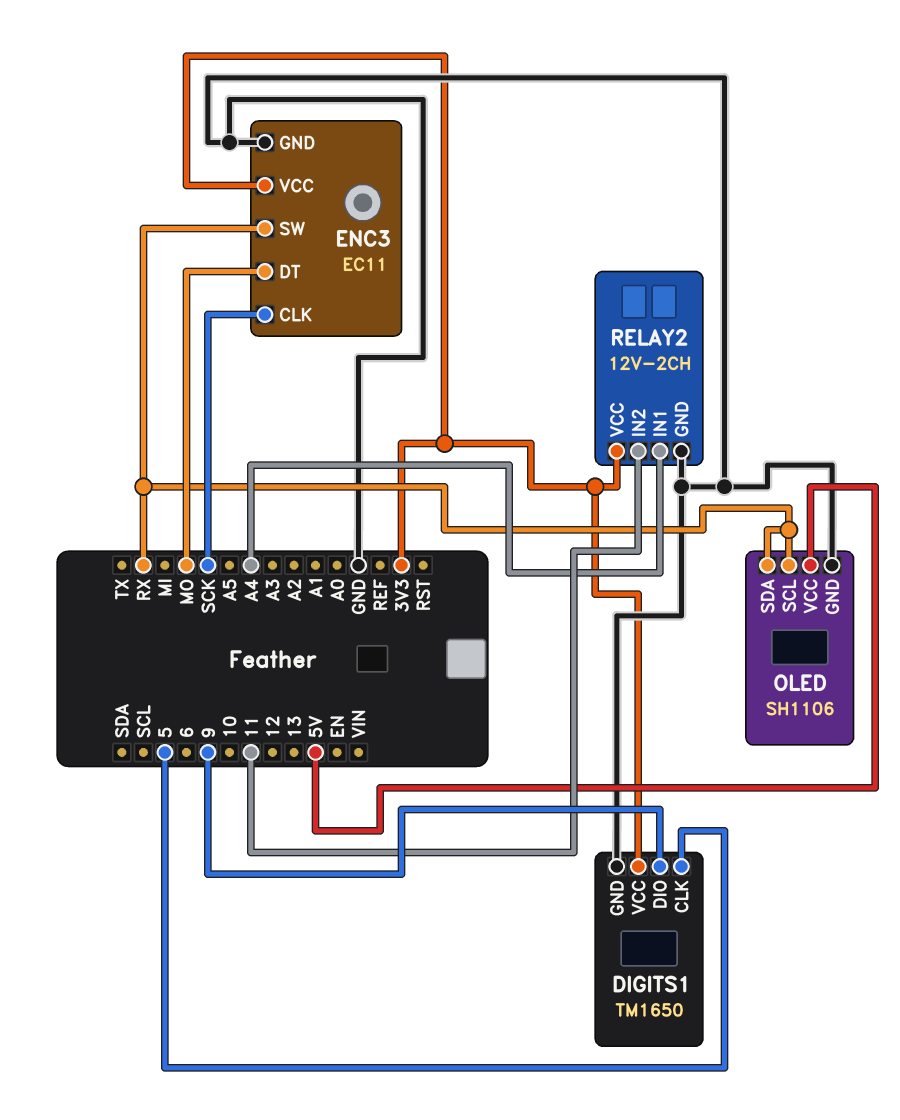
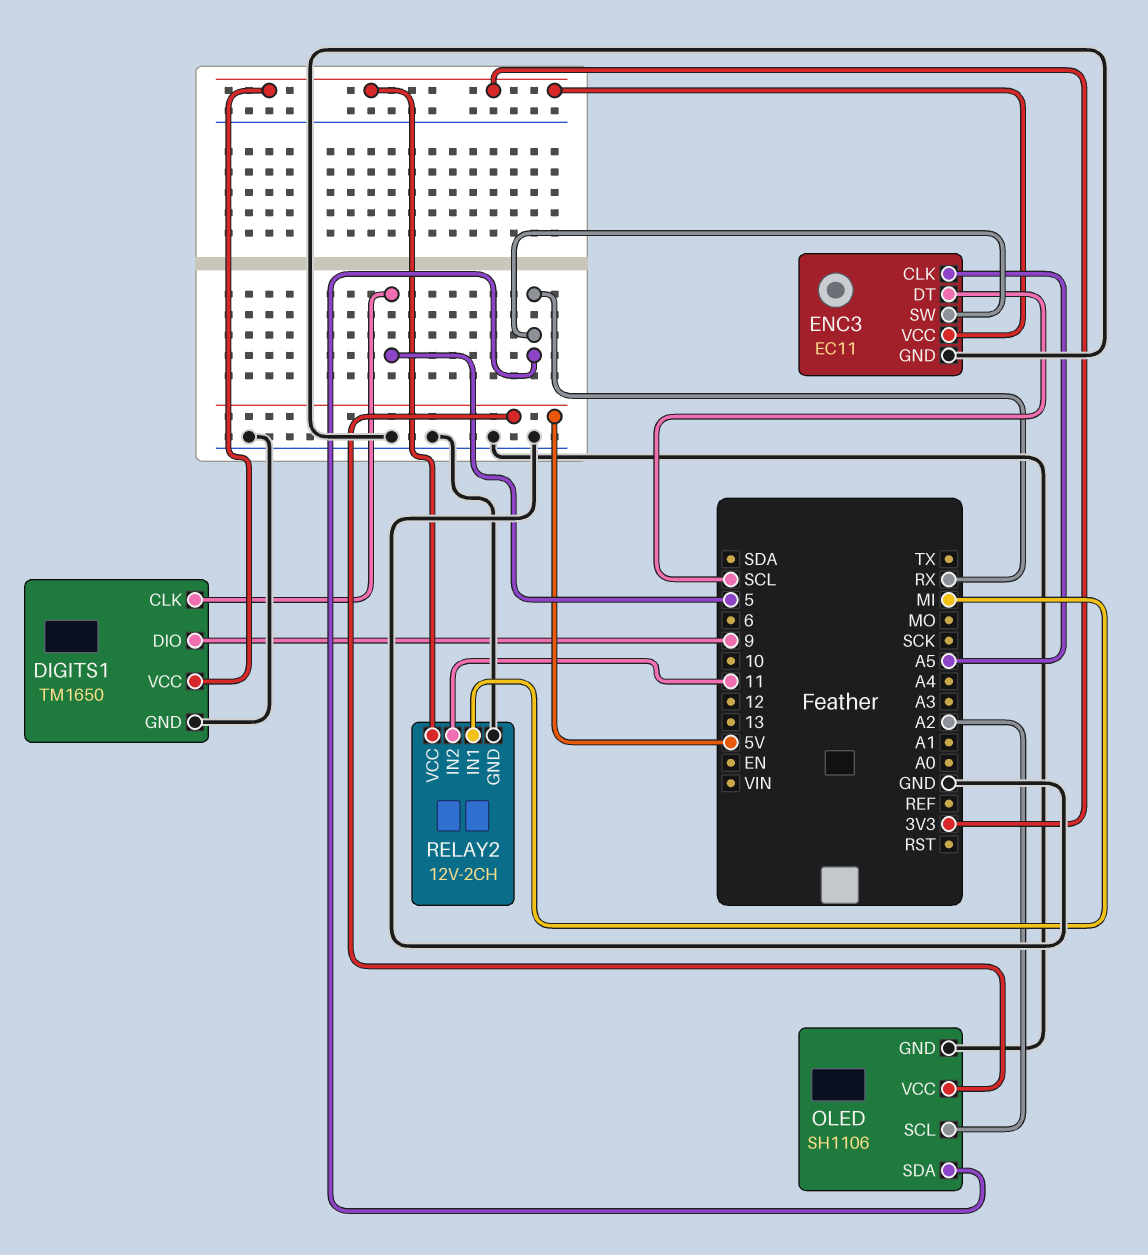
ENC3 pin CLK: SCK -> A5
ENC3 pin DT: MO -> SCL
OLED pin SCL: RX -> A2
RELAY2 pin IN1: A4 -> MI

